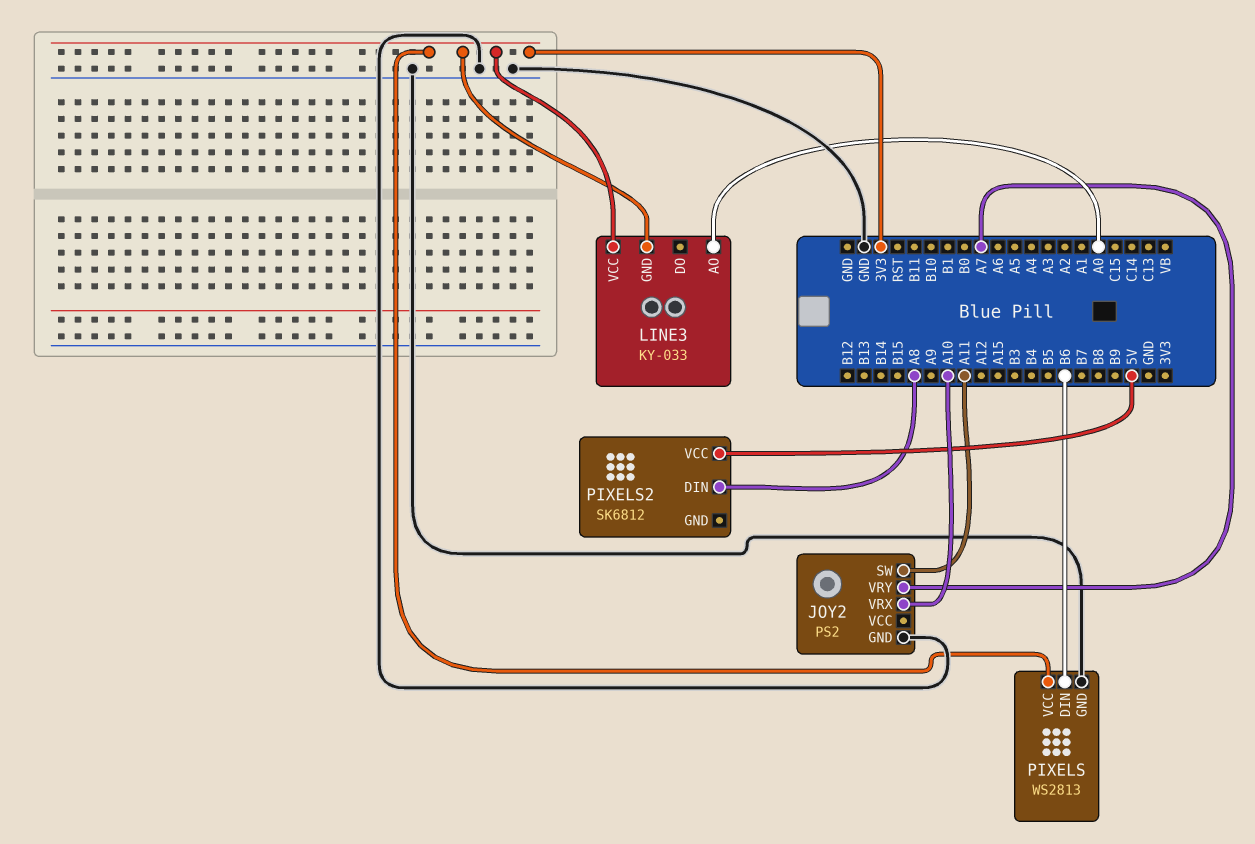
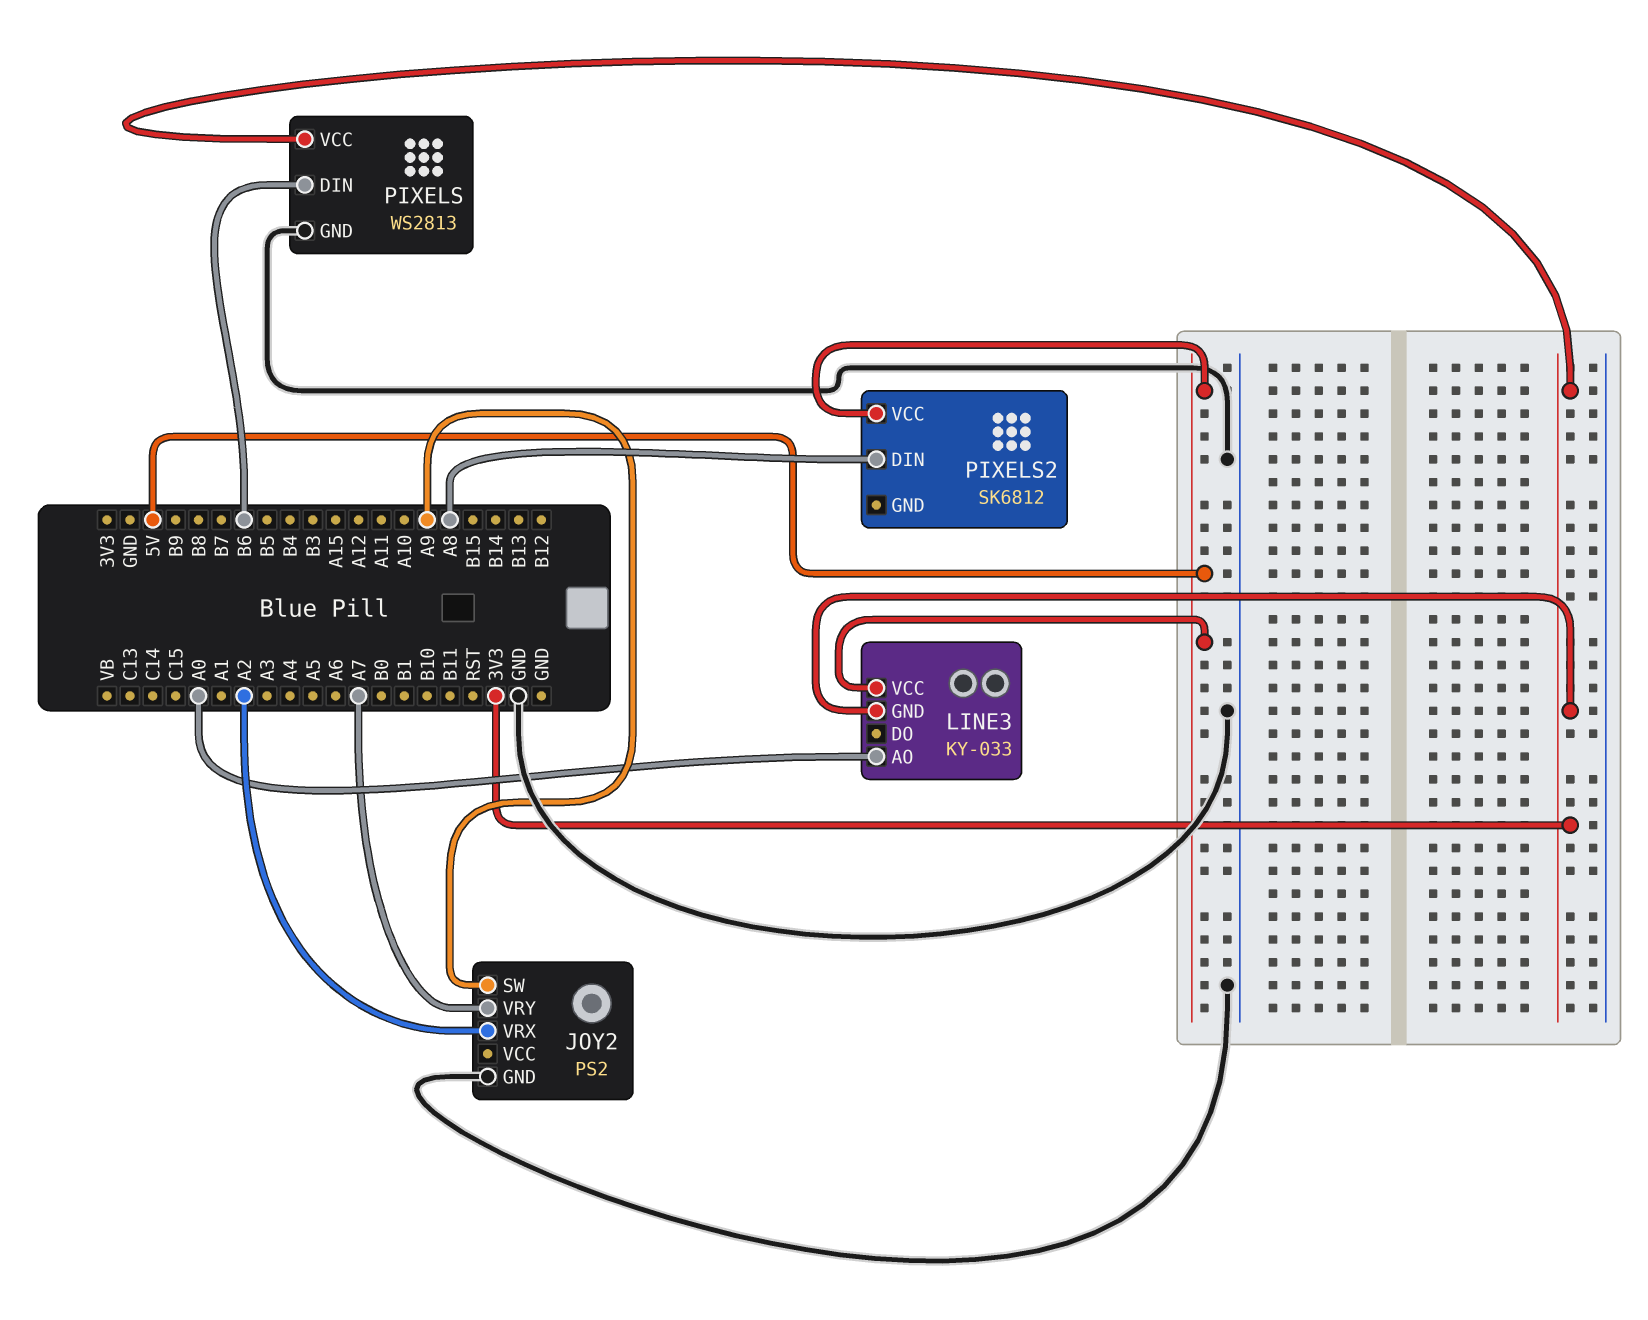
JOY2 pin SW: A11 -> A9
JOY2 pin VRX: A10 -> A2
LINE3 pin VCC: 3V3 -> 5V

